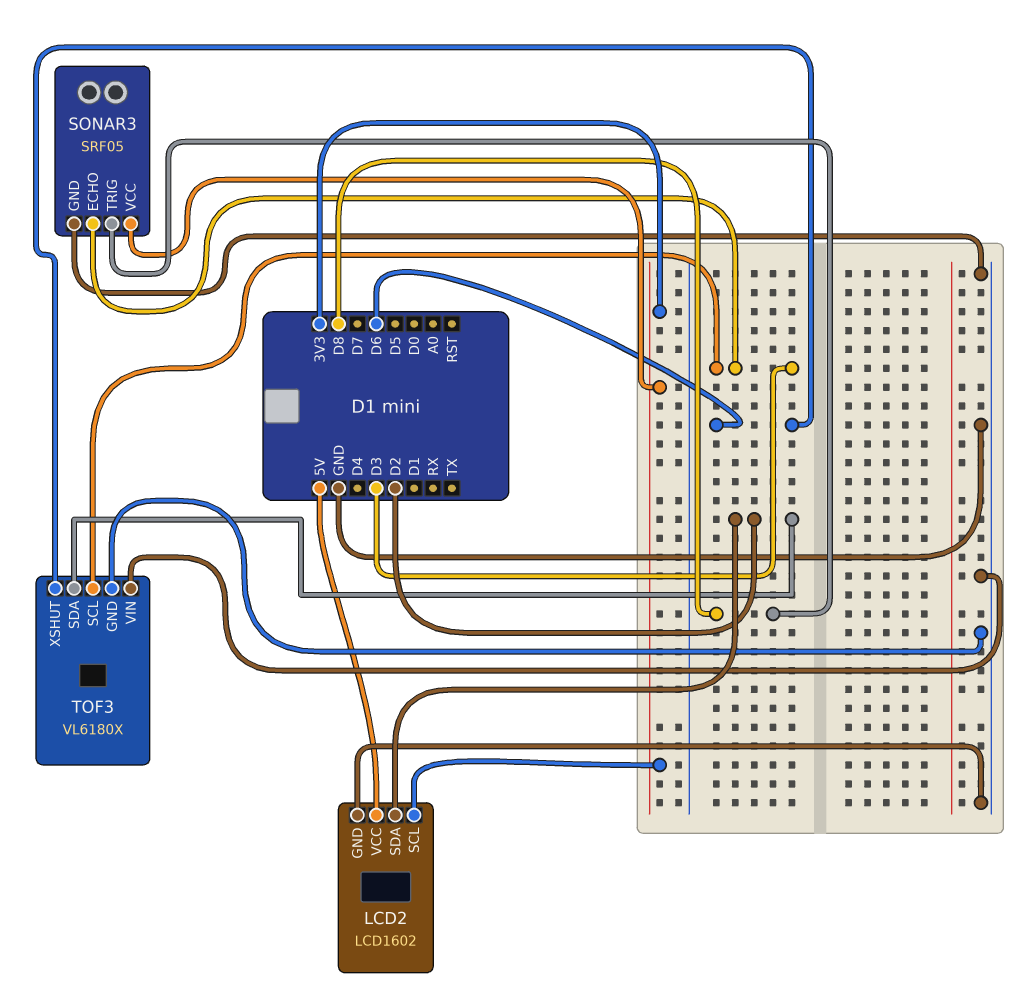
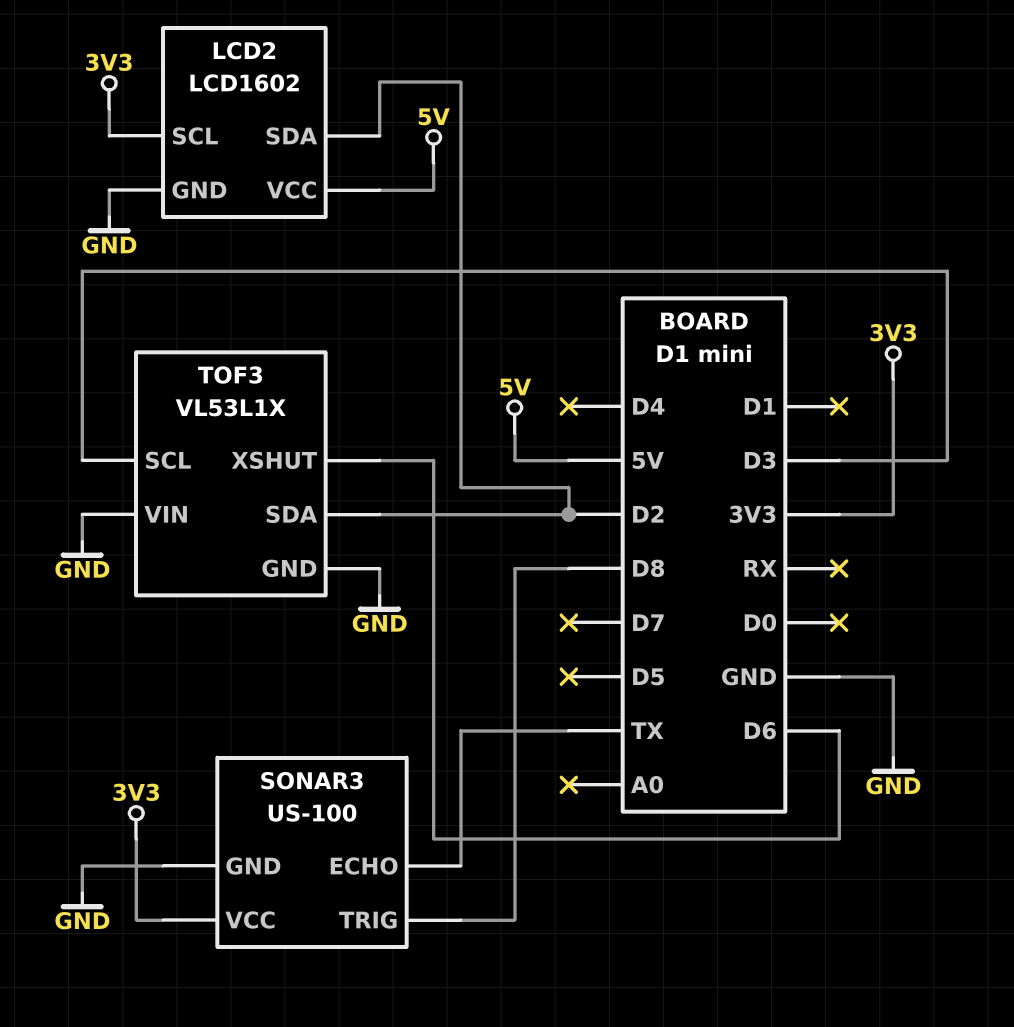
SONAR3: SRF05 -> US-100
SONAR3 pin ECHO: D3 -> TX
TOF3: VL6180X -> VL53L1X

